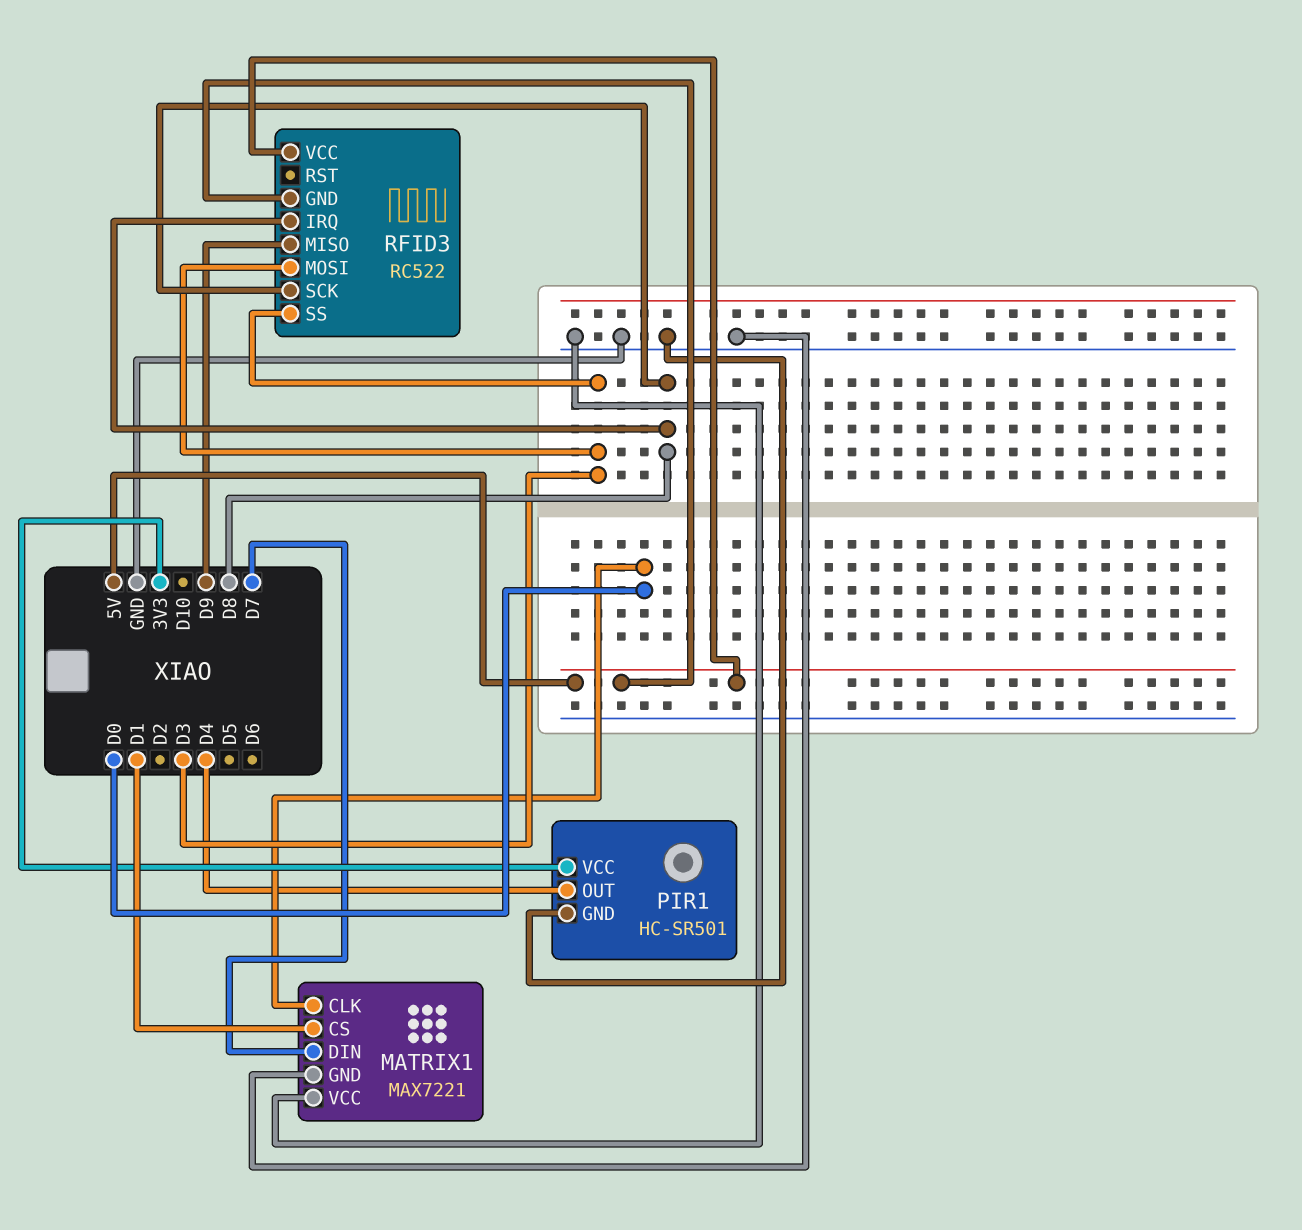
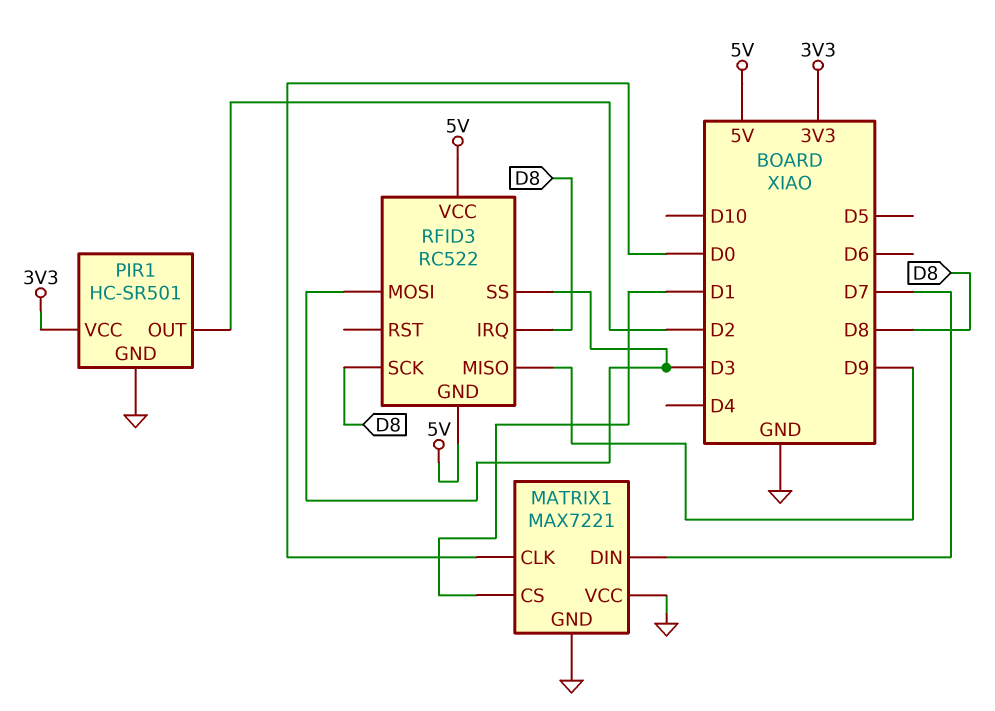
PIR1 pin OUT: D4 -> D2

